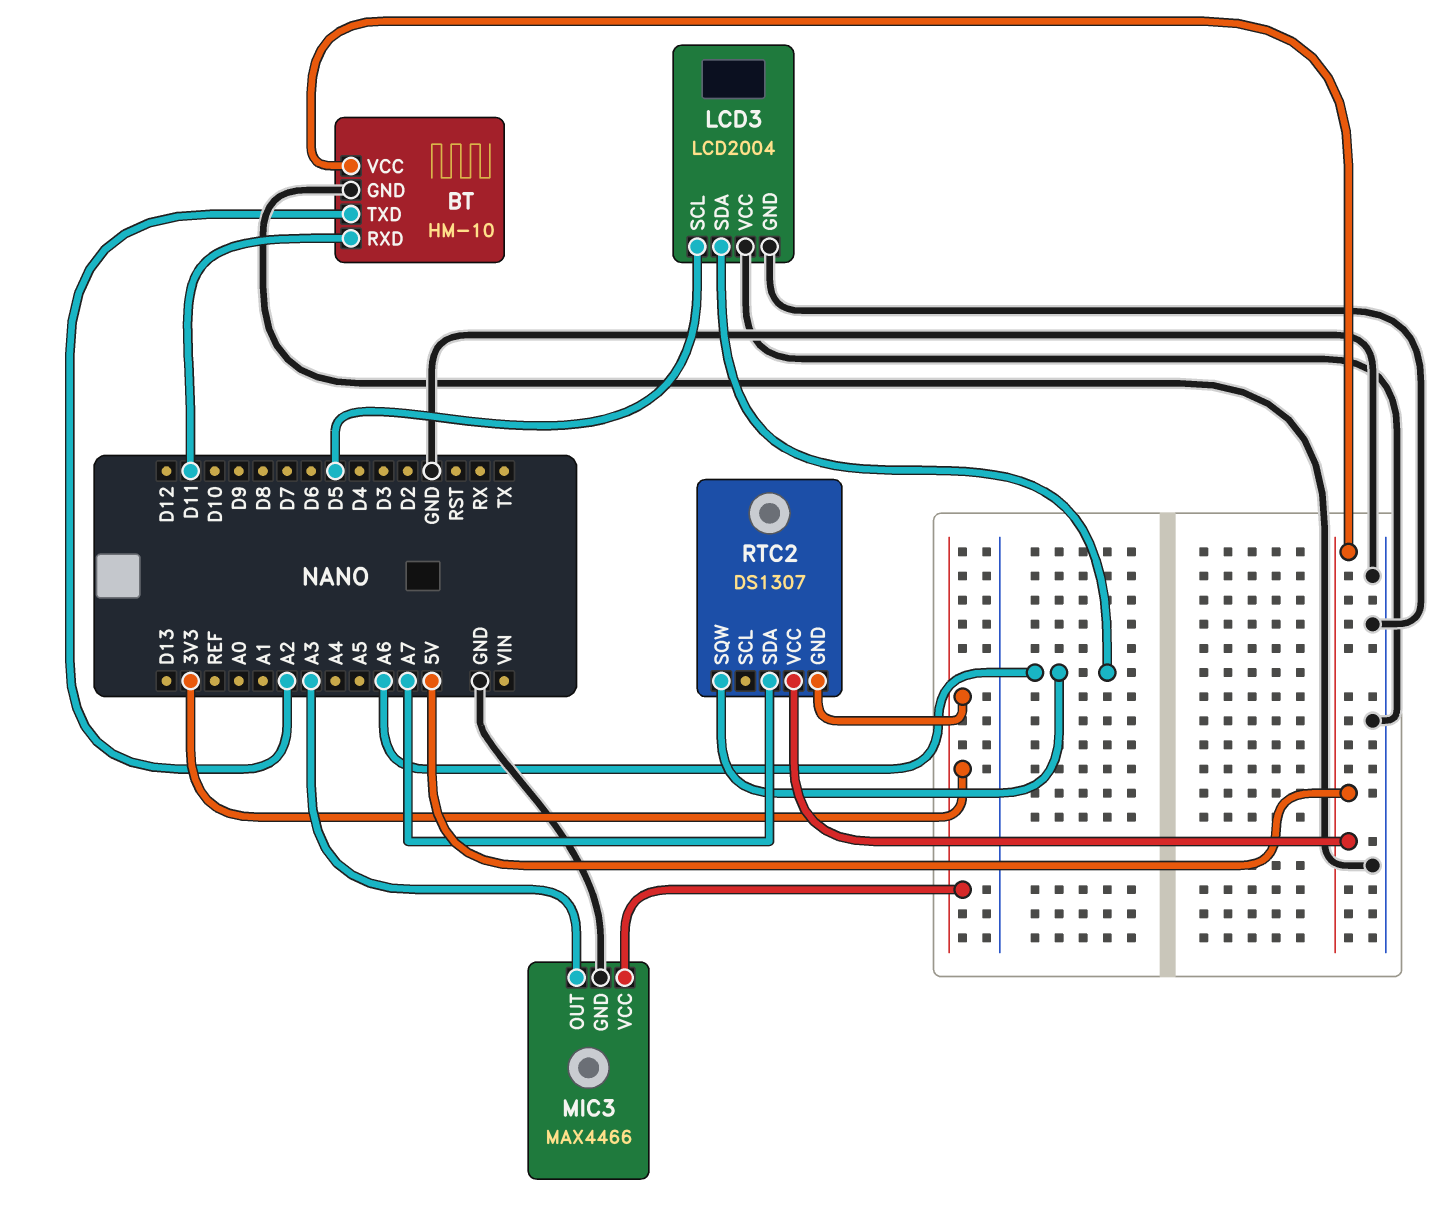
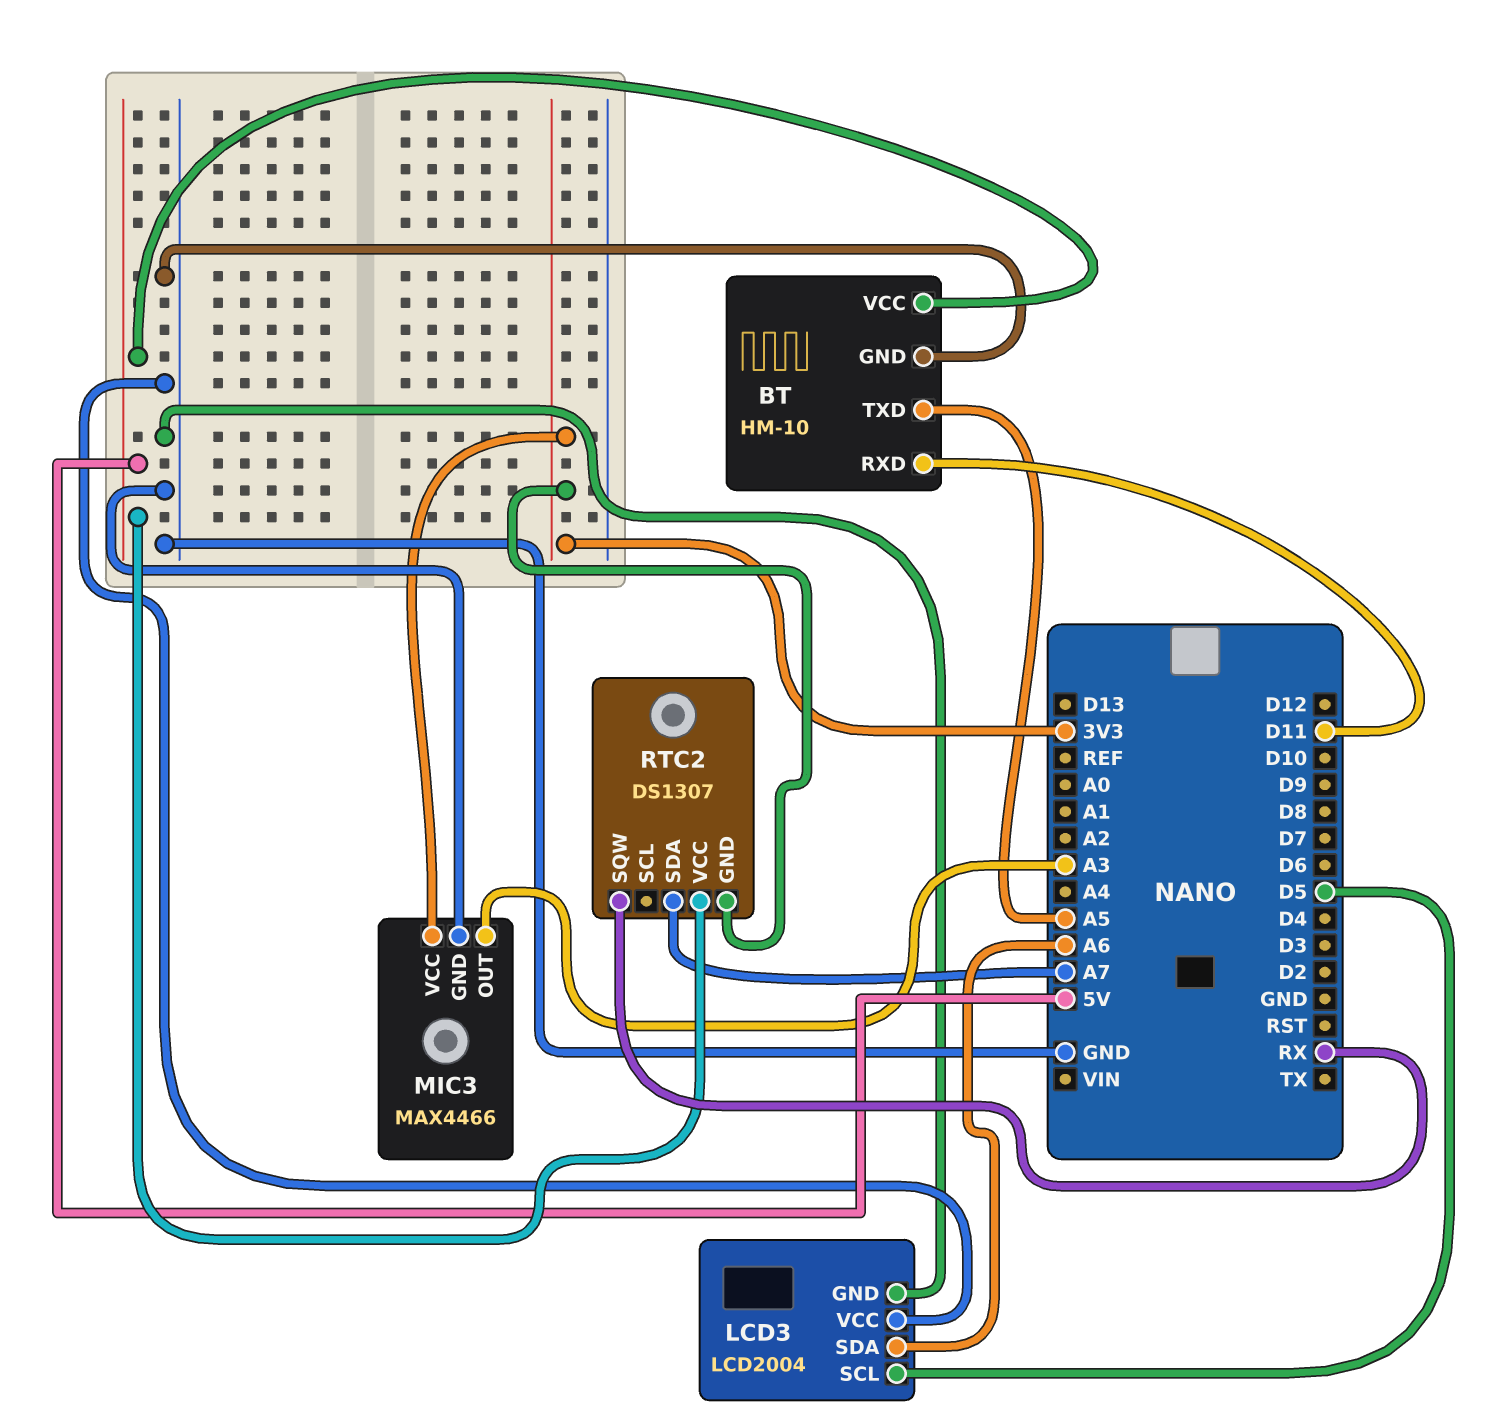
BT pin TXD: A2 -> A5
RTC2 pin SQW: A6 -> RX

